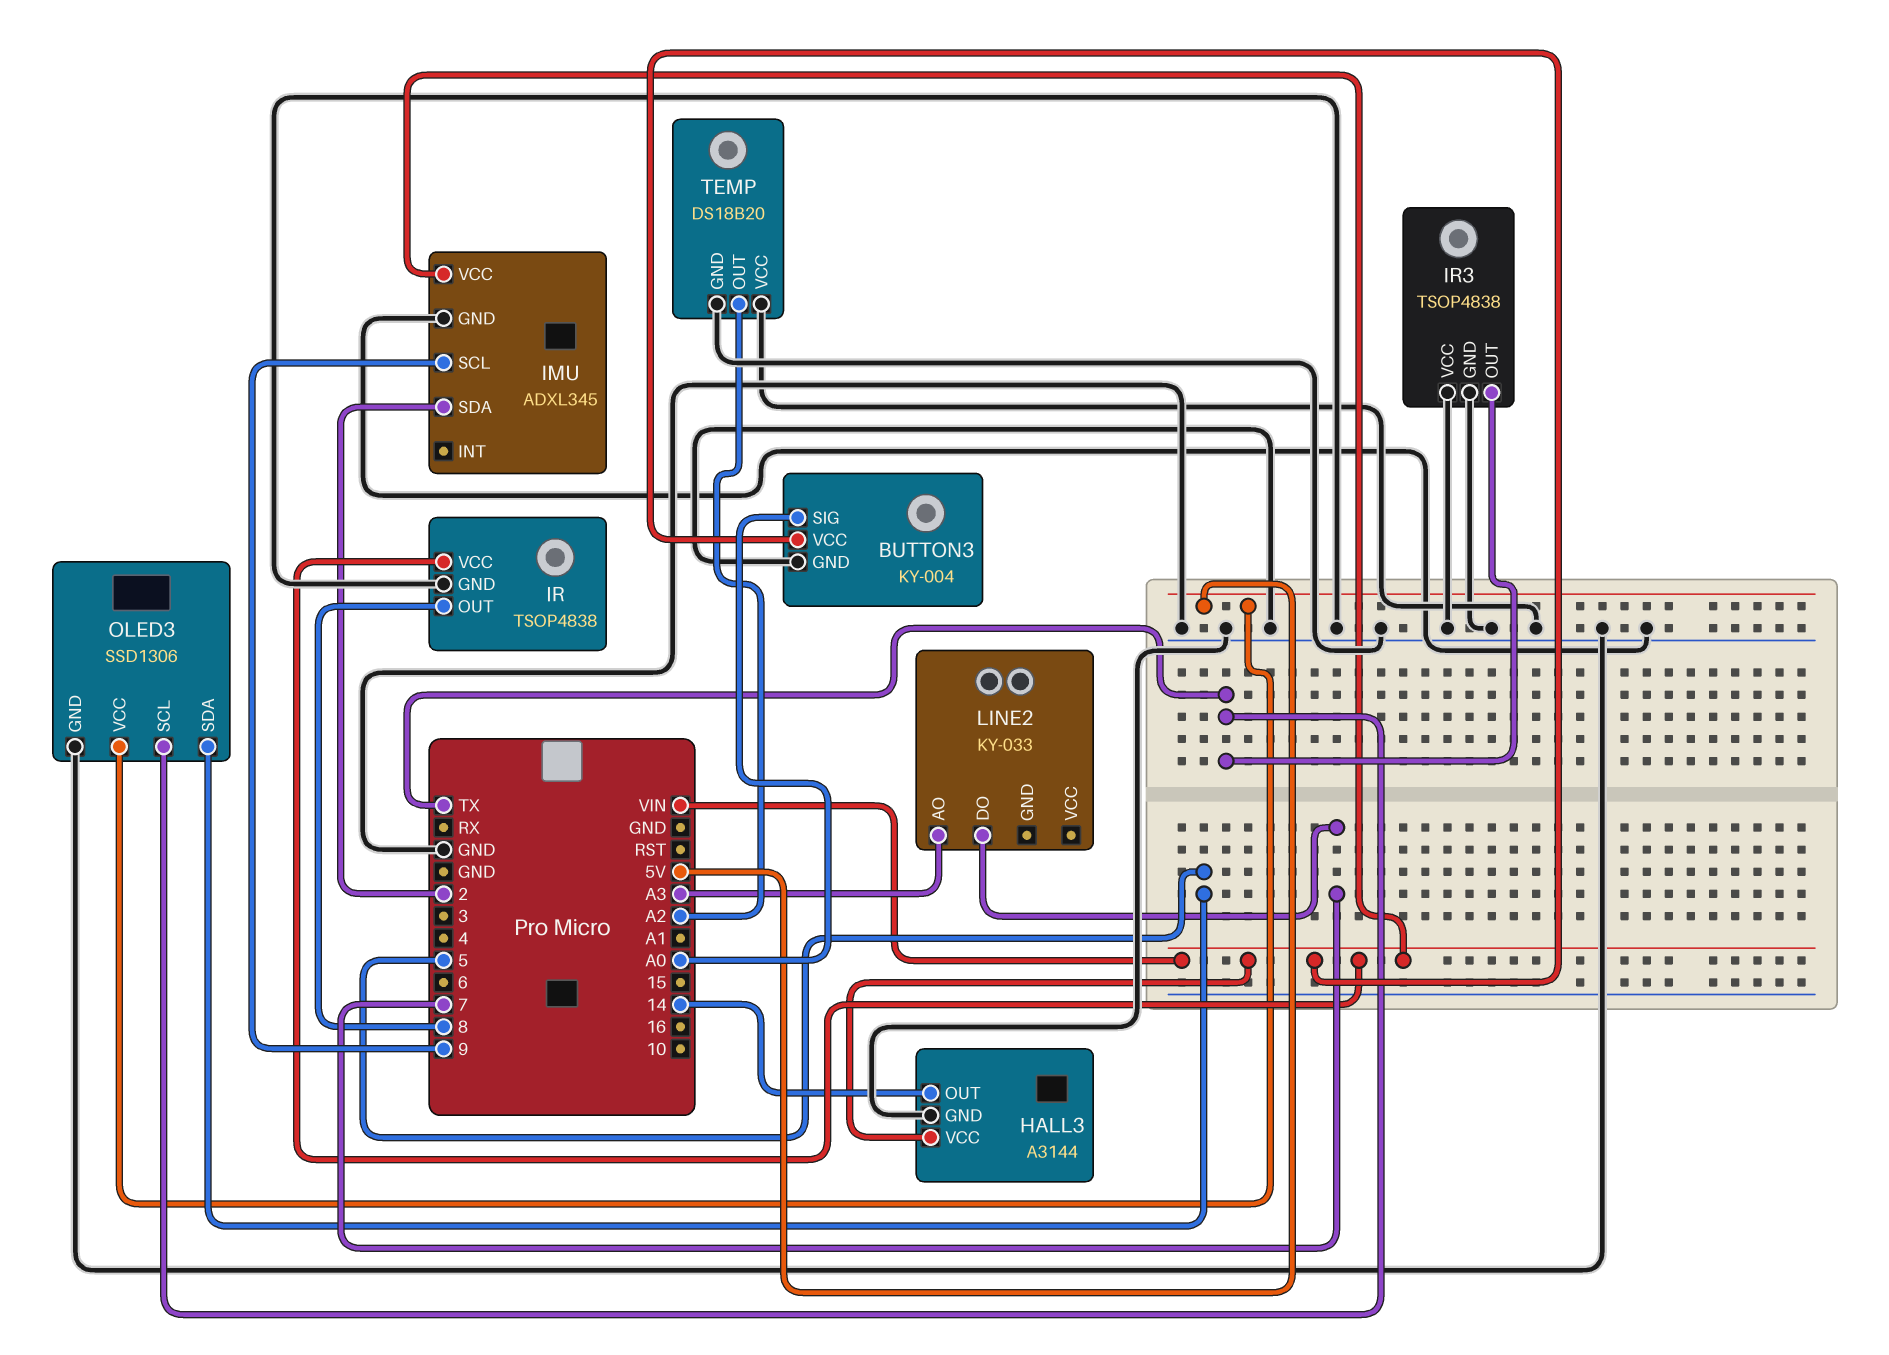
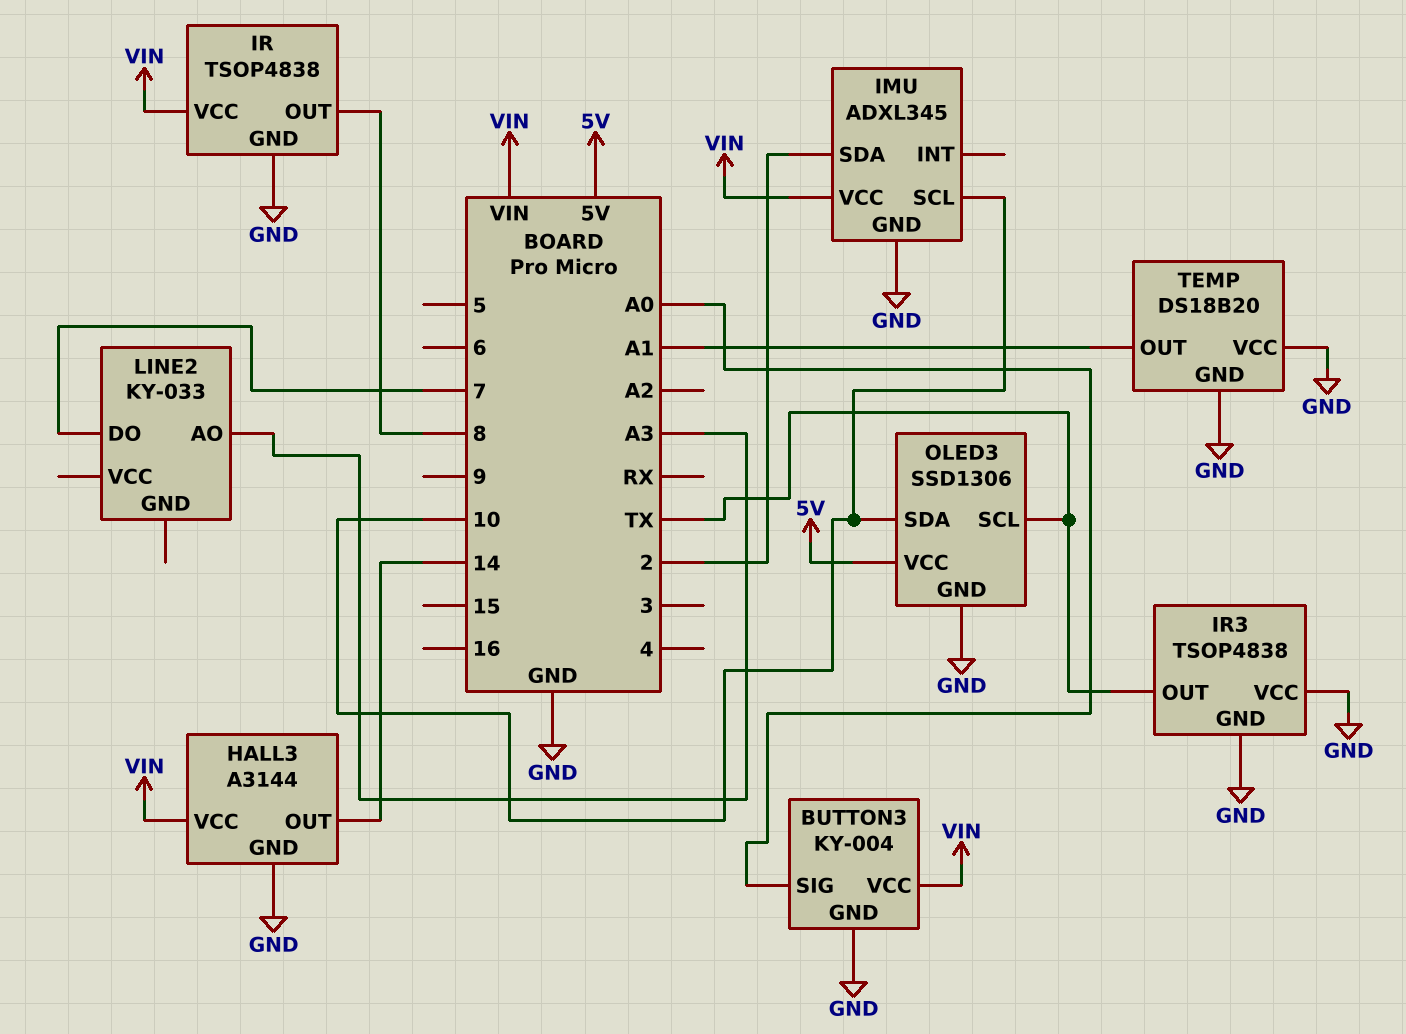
IMU pin SCL: 9 -> 10
OLED3 pin SDA: 5 -> 10
TEMP pin OUT: A2 -> A1

